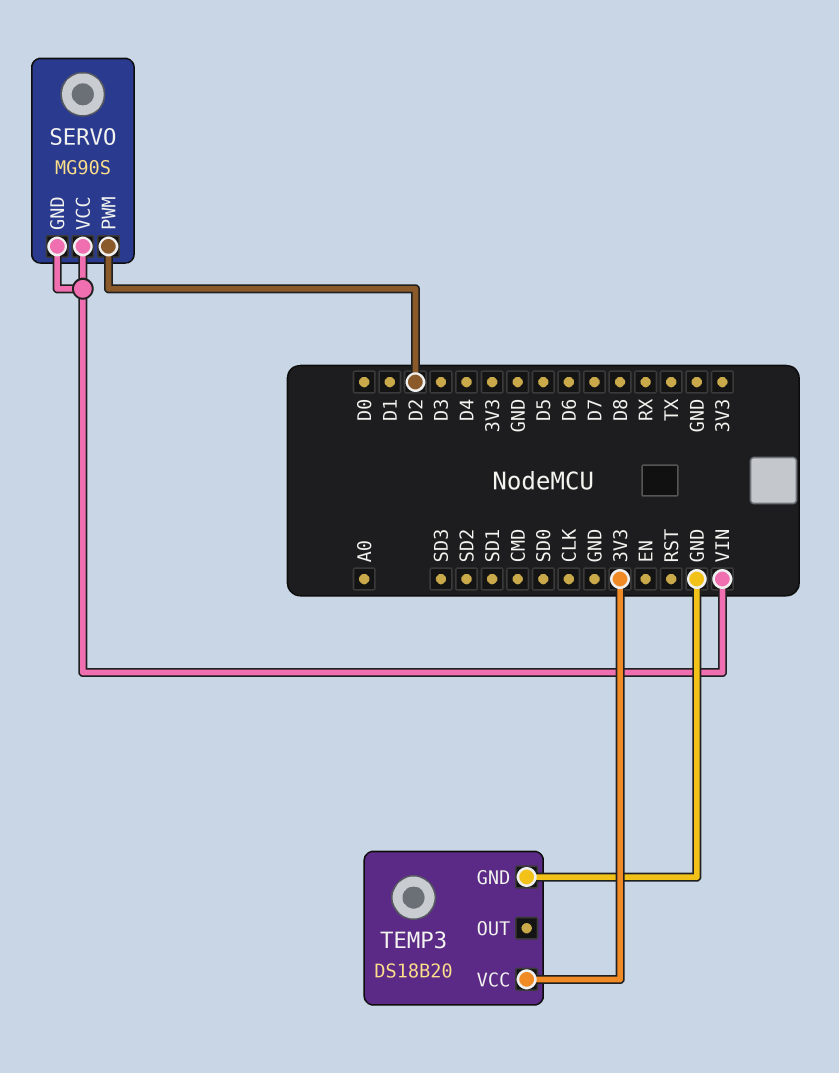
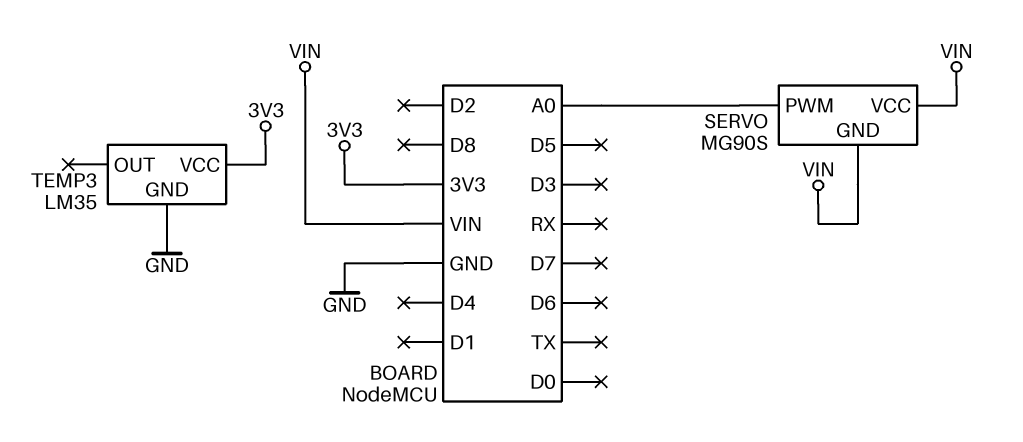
SERVO pin PWM: D2 -> A0
TEMP3: DS18B20 -> LM35

